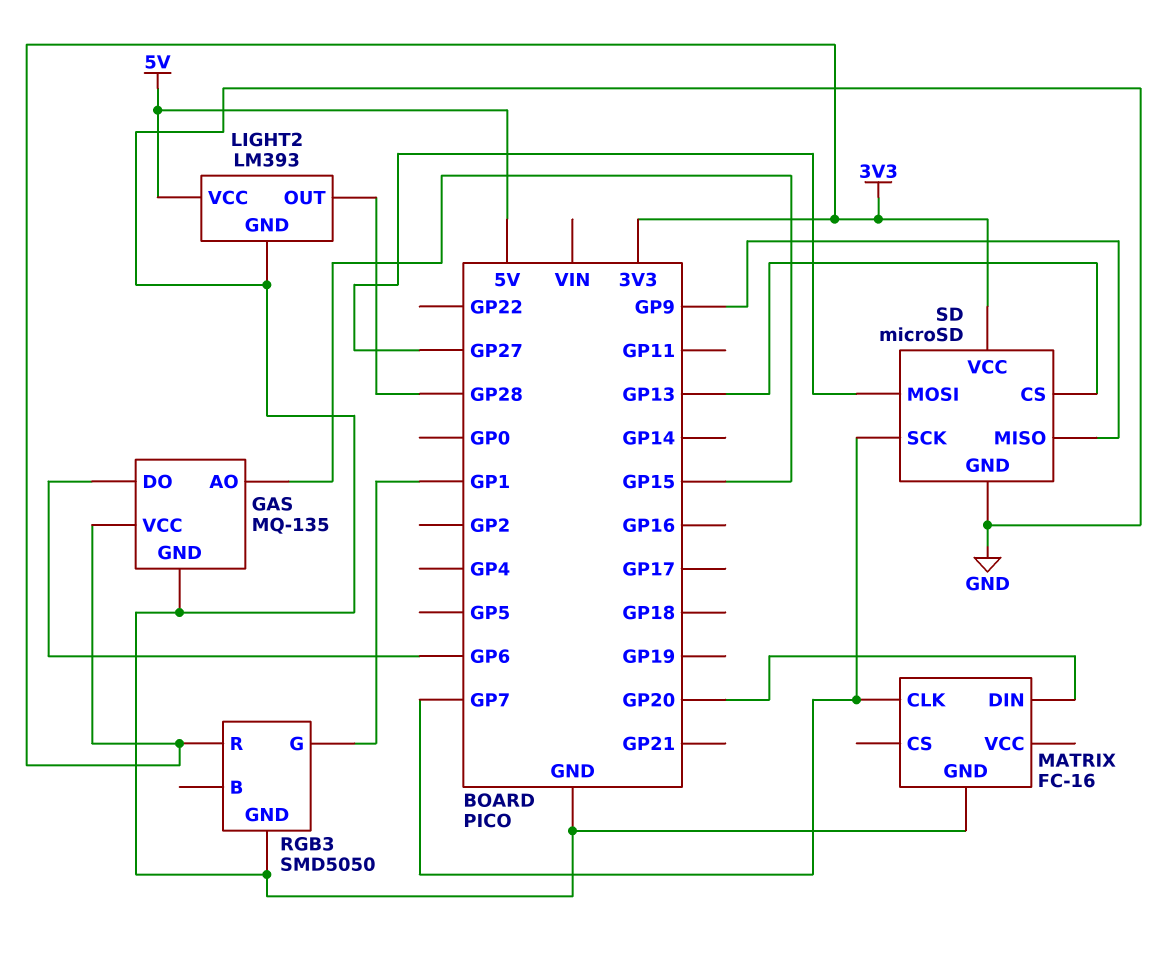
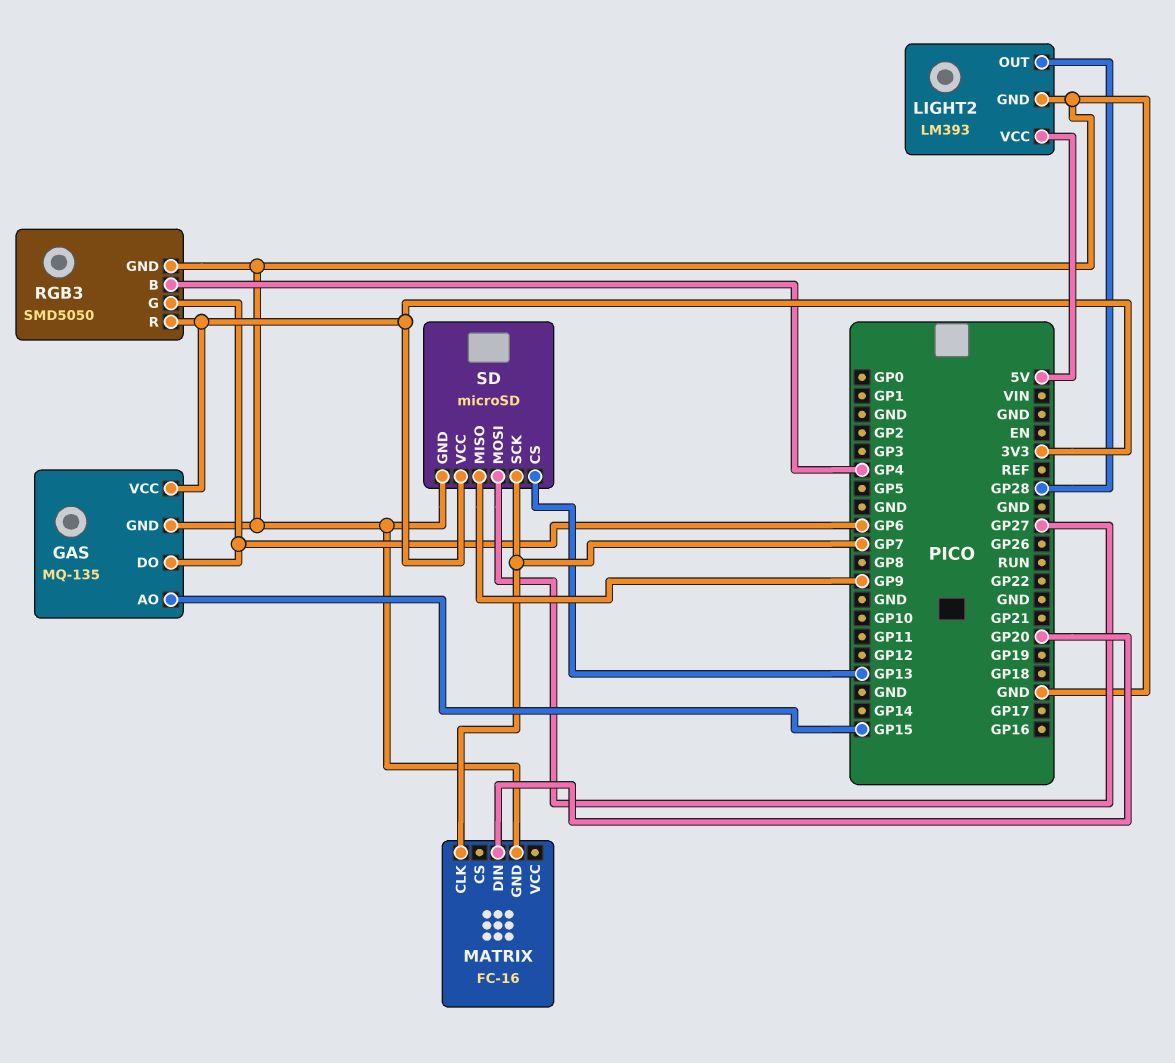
RGB3 pin B: none -> GP4
RGB3 pin G: GP1 -> GP6

